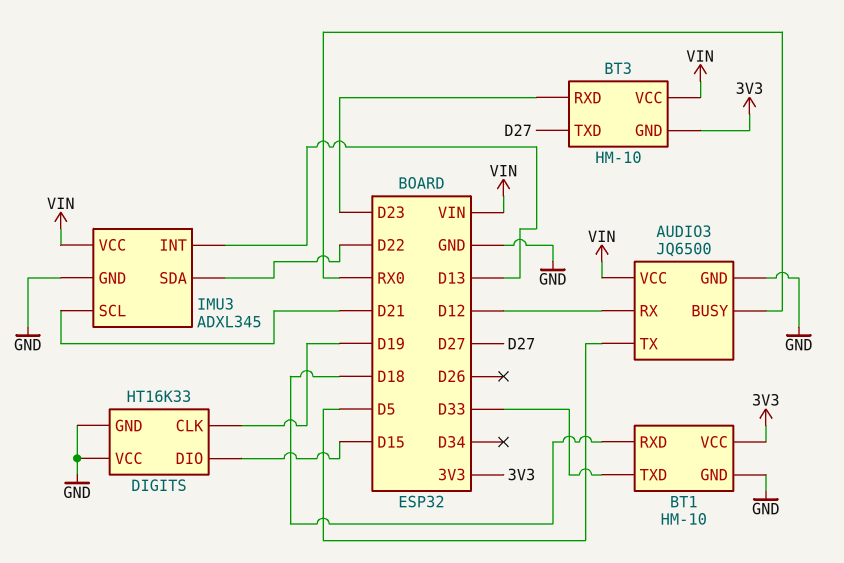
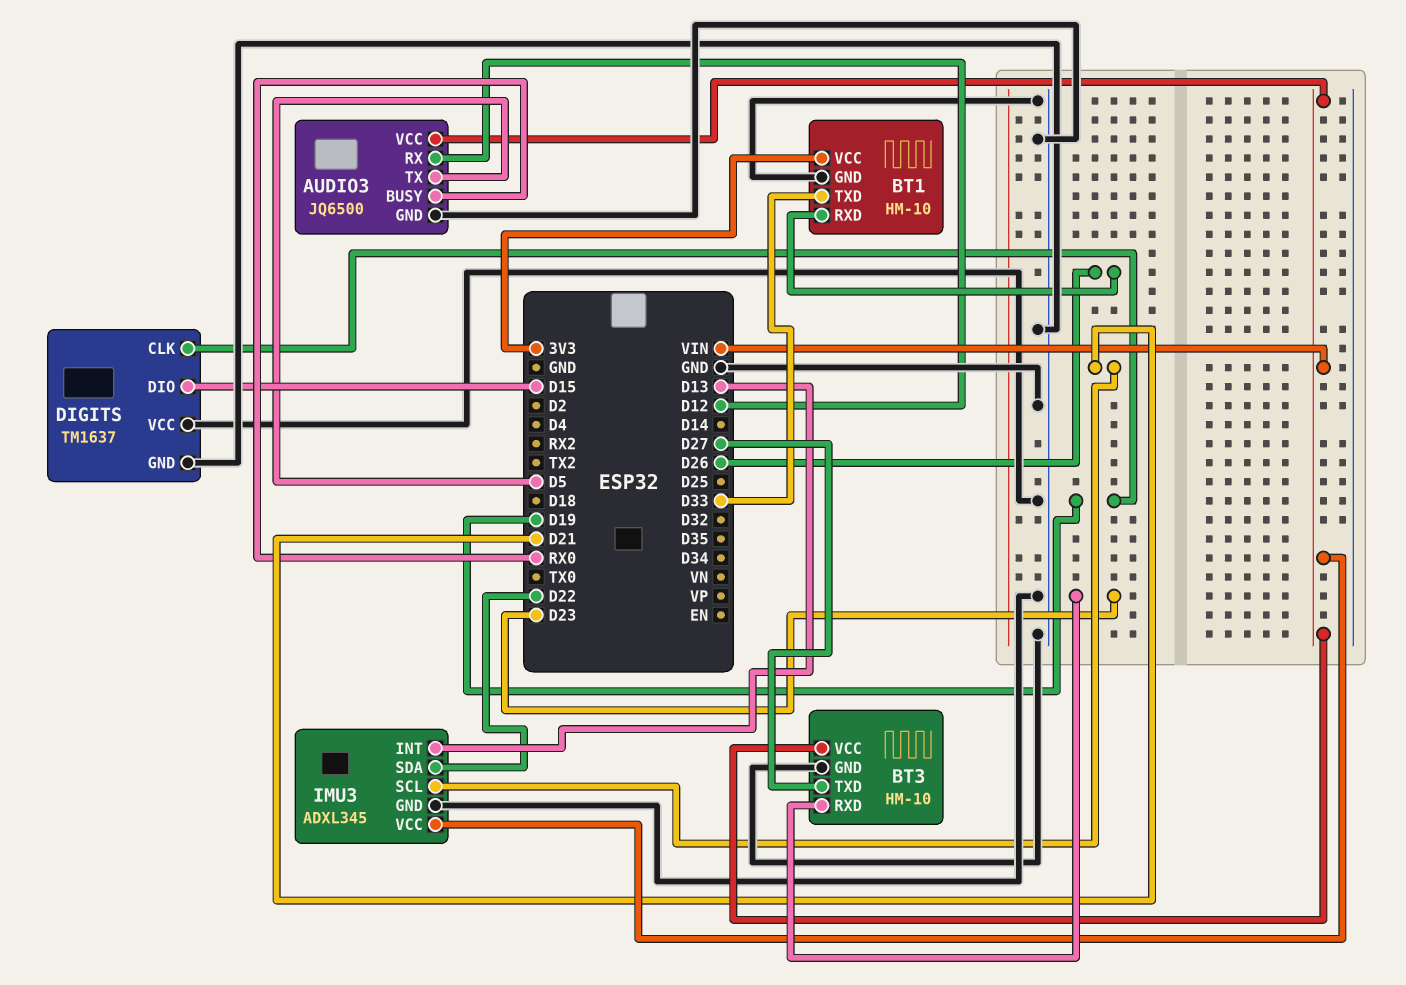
BT1 pin RXD: D18 -> D26
BT3 pin GND: 3V3 -> GND
DIGITS: HT16K33 -> TM1637

